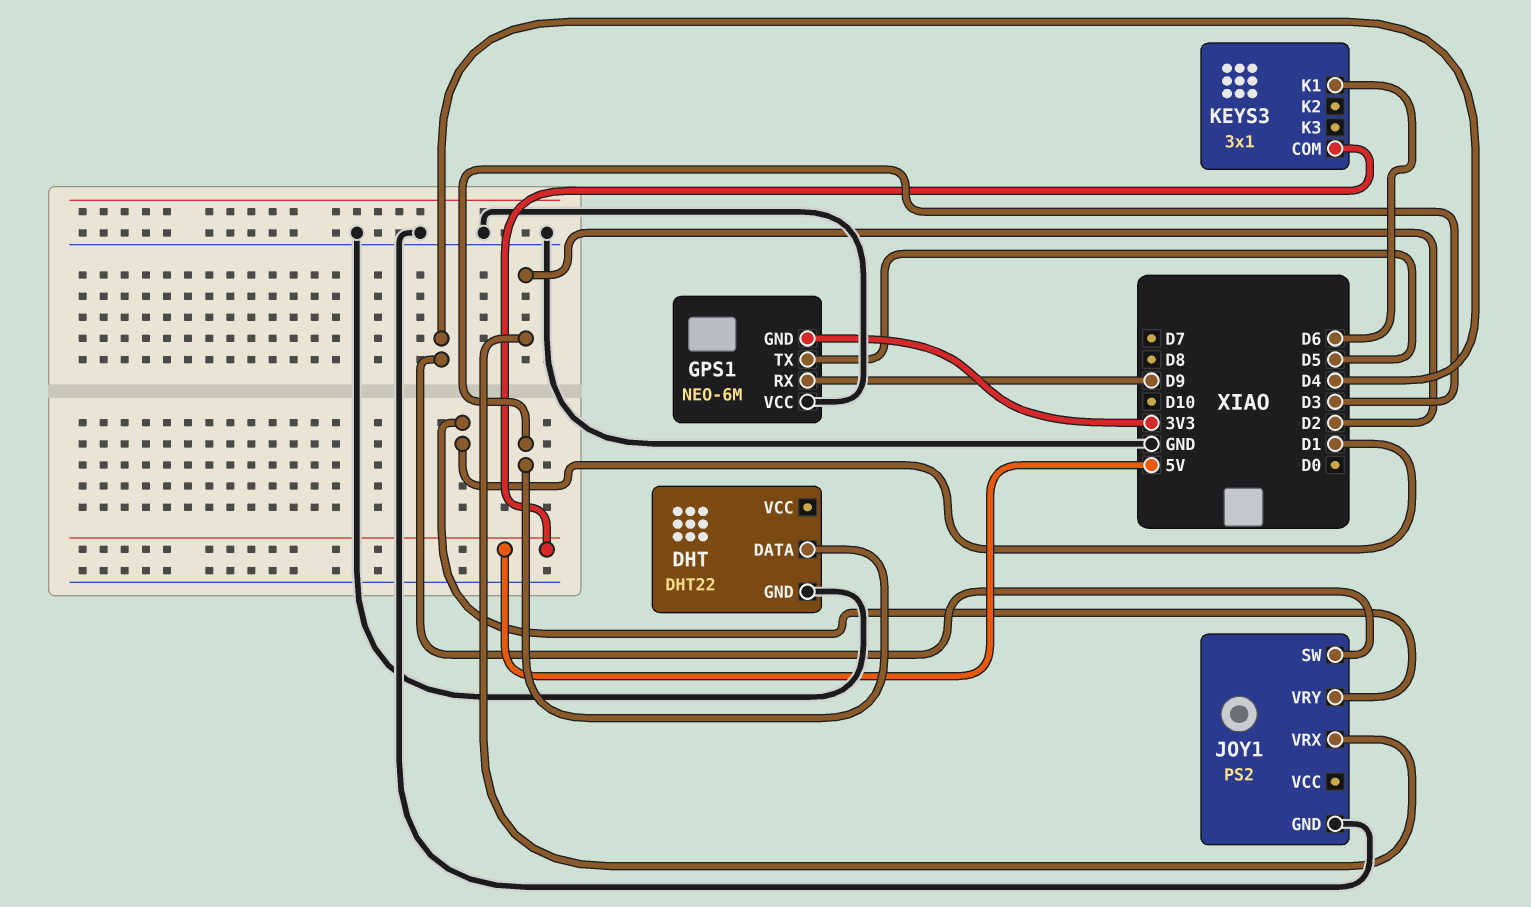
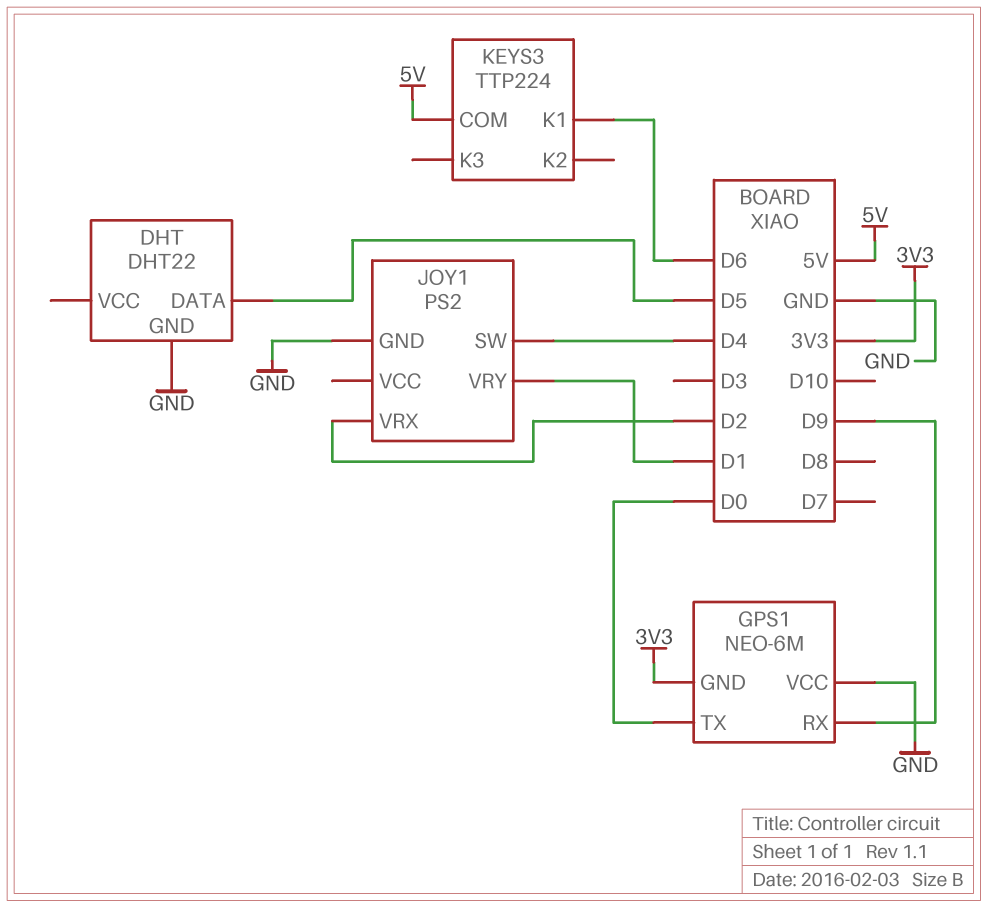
DHT pin DATA: D3 -> D5
GPS1 pin TX: D5 -> D0
KEYS3: 3x1 -> TTP224

